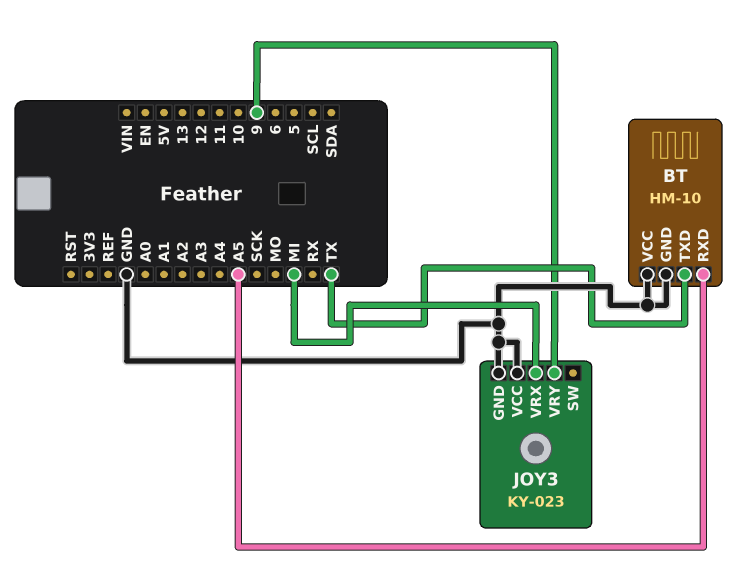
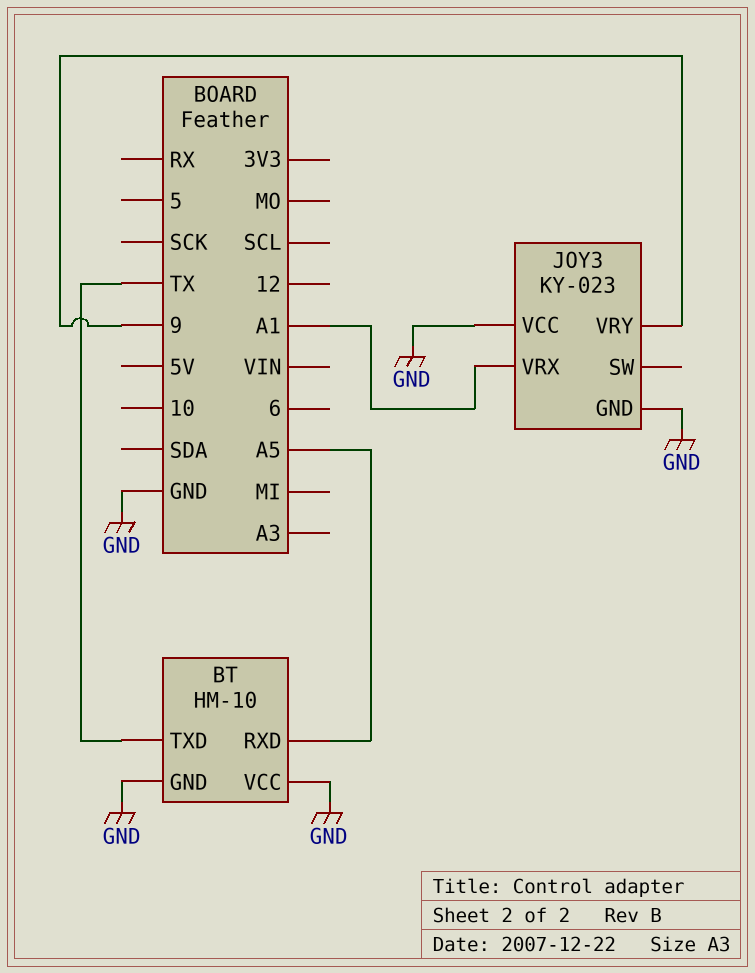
JOY3 pin VRX: MI -> A1

